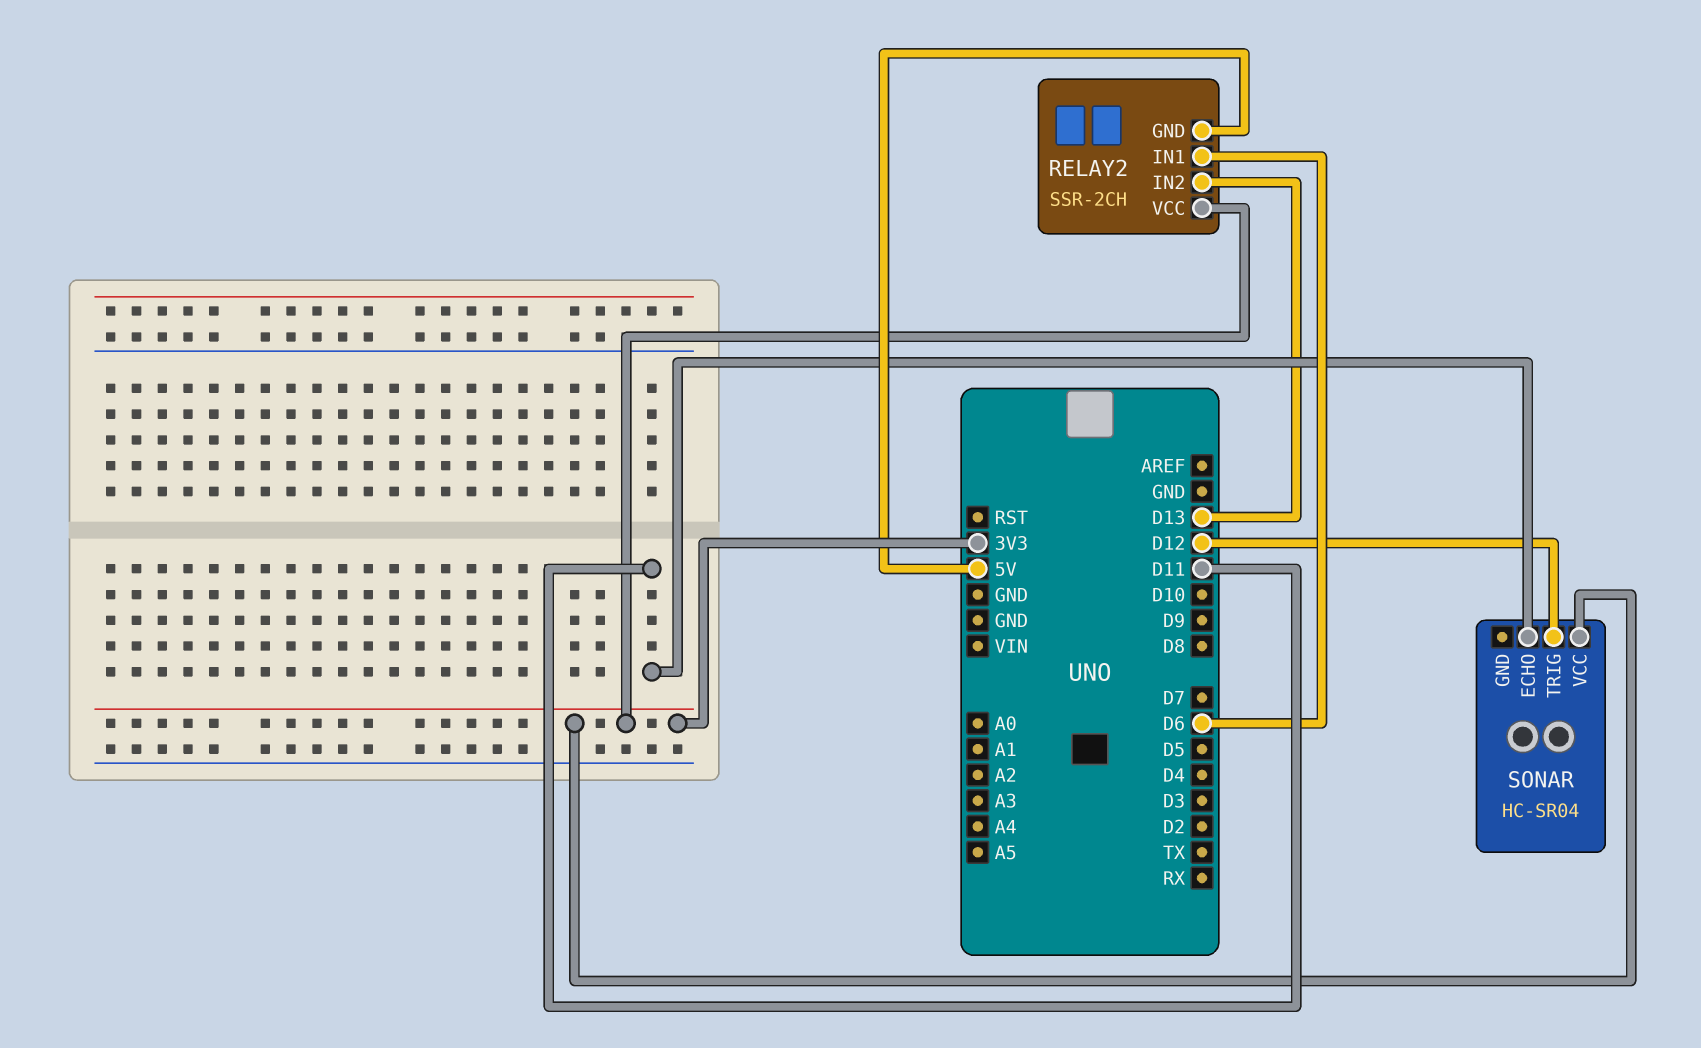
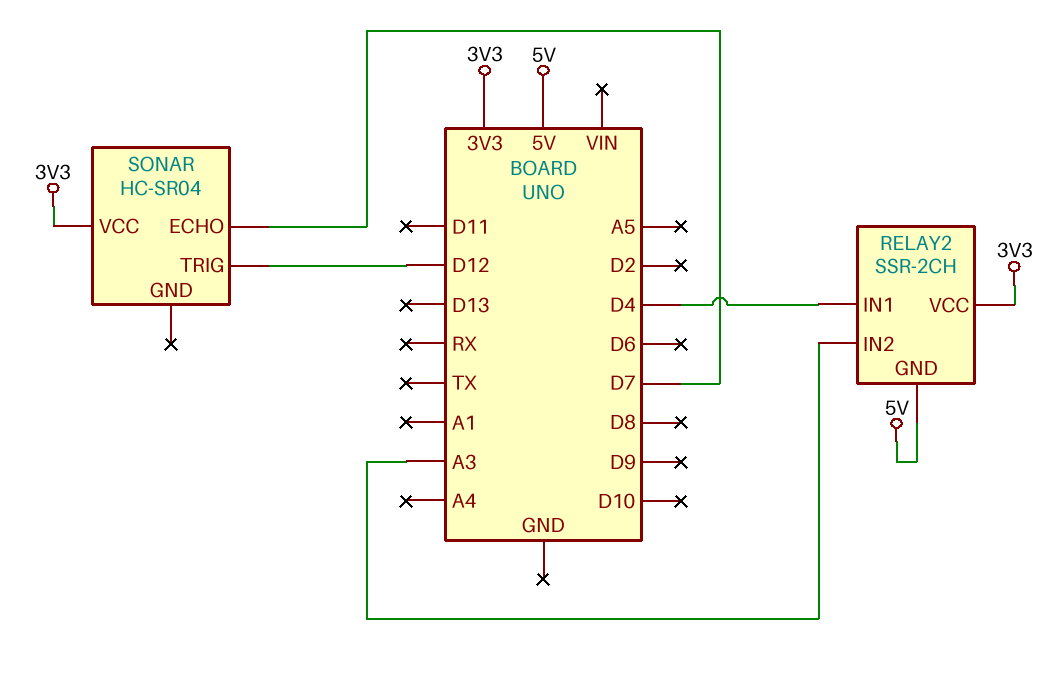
RELAY2 pin IN1: D6 -> D4
RELAY2 pin IN2: D13 -> A3
SONAR pin ECHO: D11 -> D7

